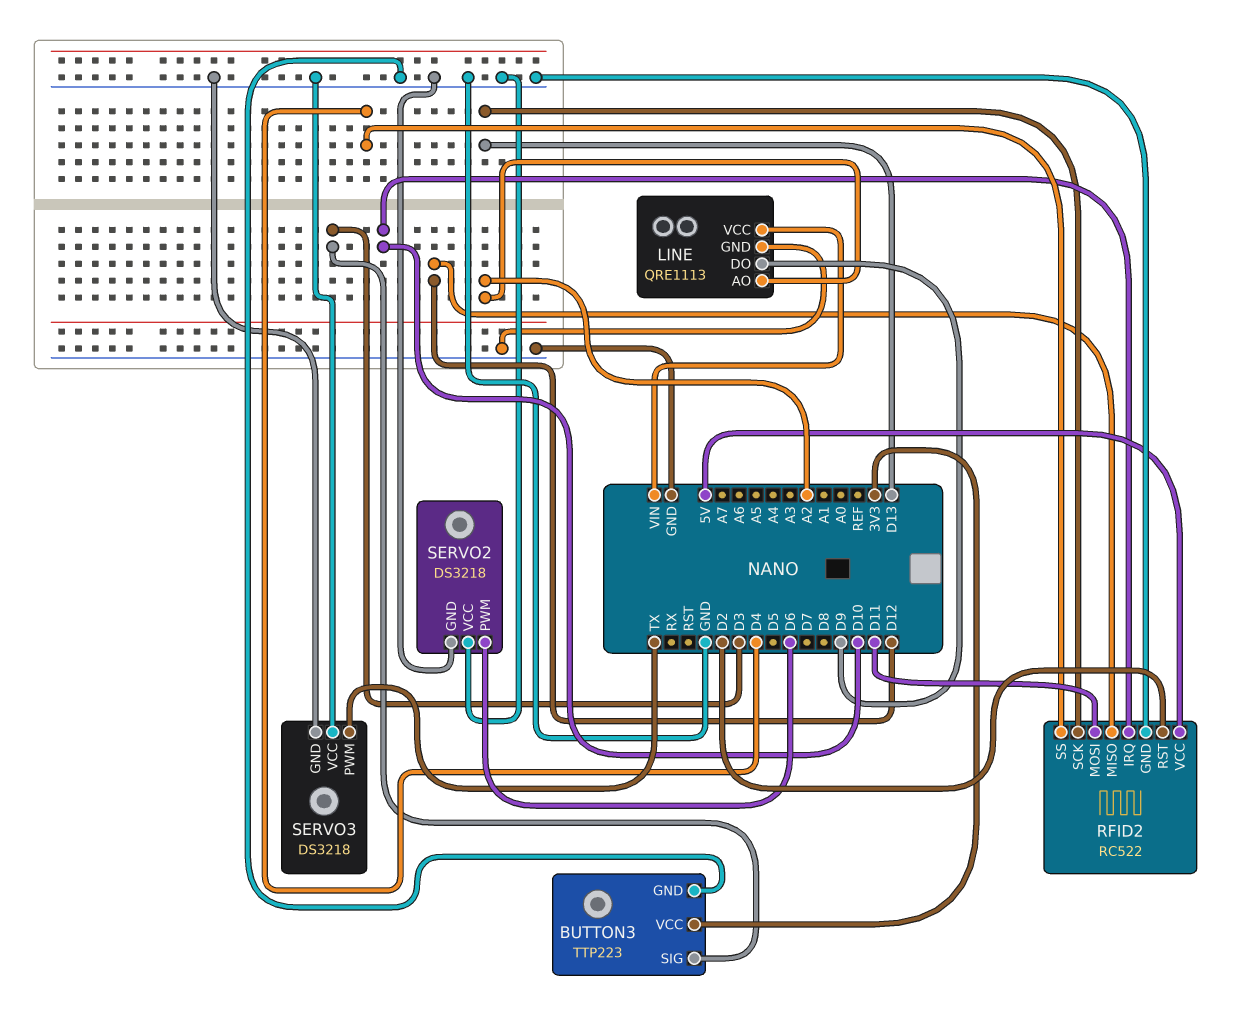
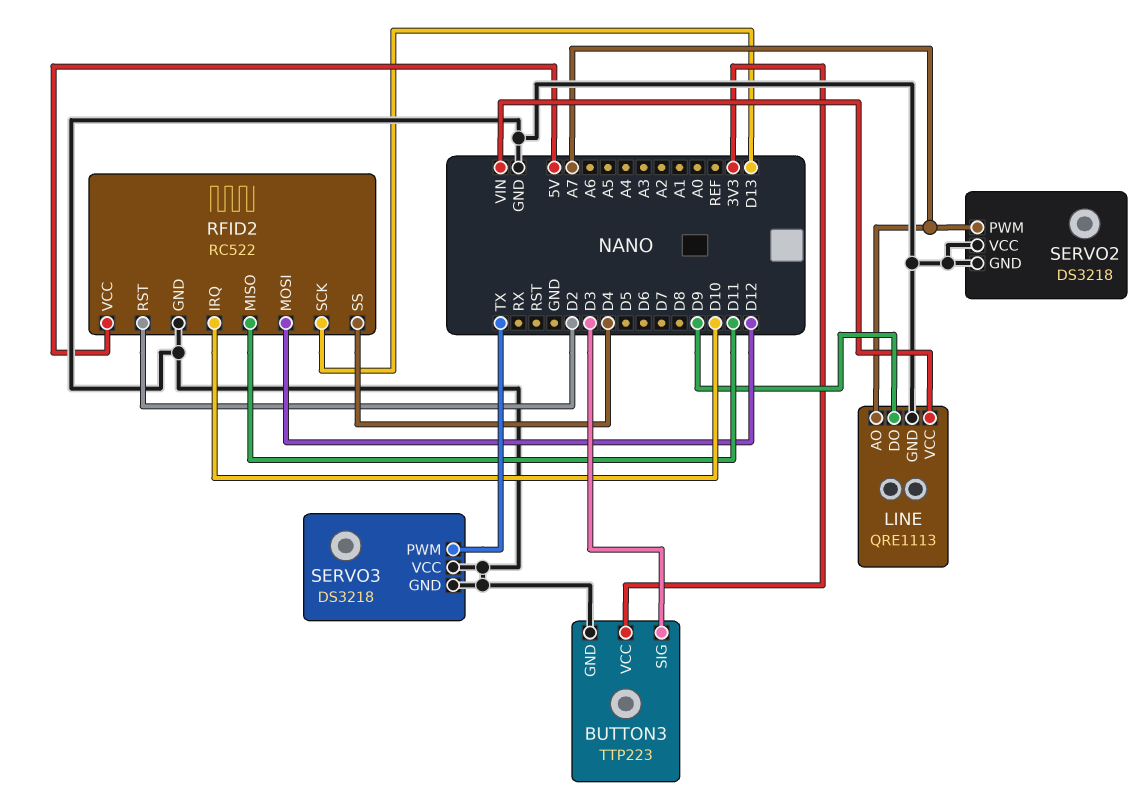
LINE pin AO: A2 -> A7
RFID2 pin MISO: D12 -> D11
RFID2 pin MOSI: D11 -> D12
SERVO2 pin PWM: D6 -> A7

